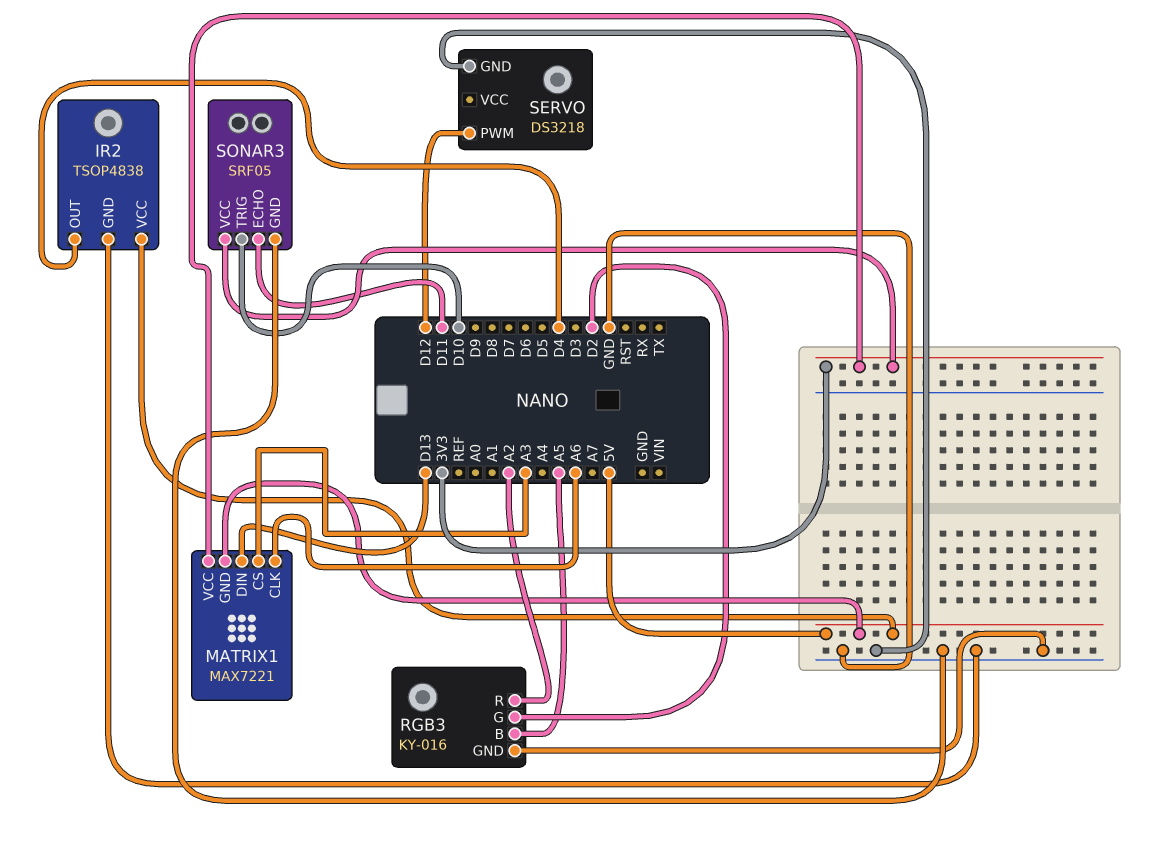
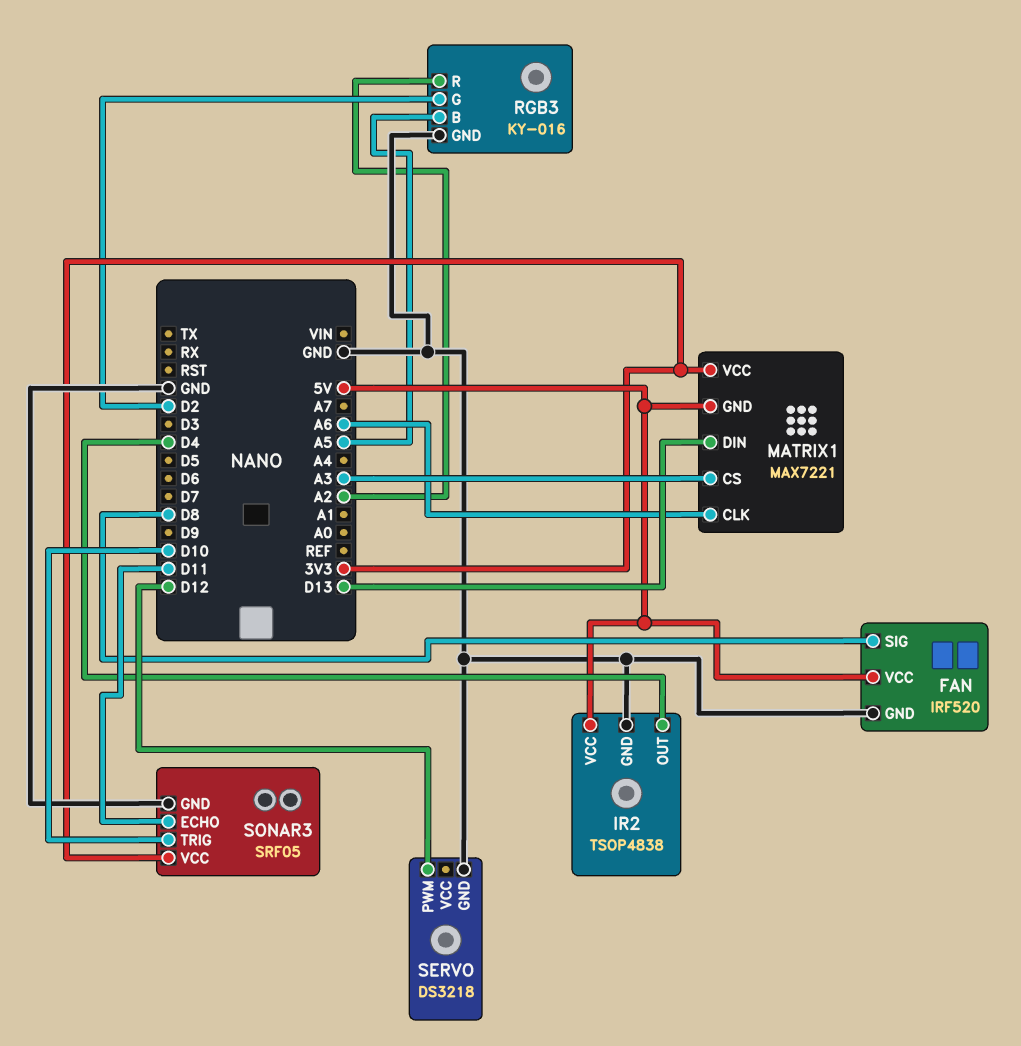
FAN: none -> IRF520
FAN pin GND: none -> GND
FAN pin SIG: none -> D8
FAN pin VCC: none -> 5V

